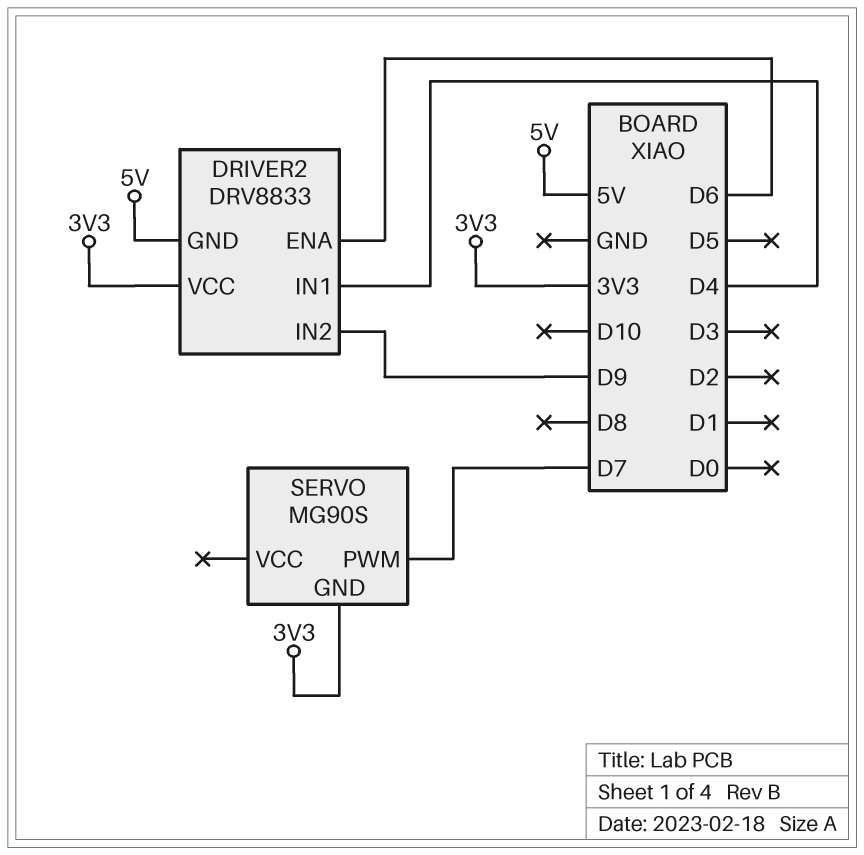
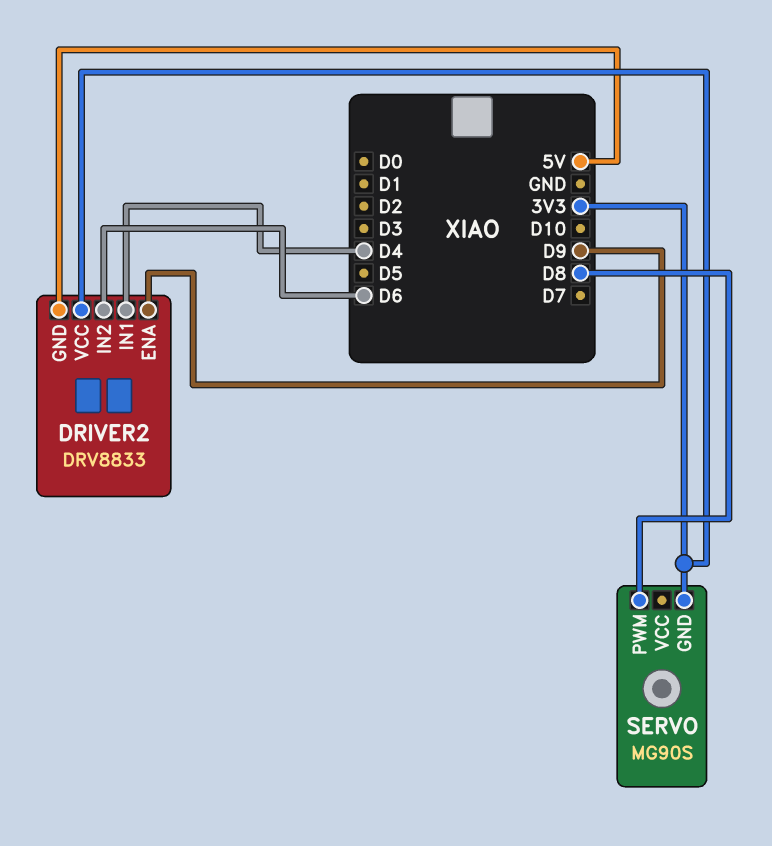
DRIVER2 pin ENA: D6 -> D9
DRIVER2 pin IN2: D9 -> D6
SERVO pin PWM: D7 -> D8

